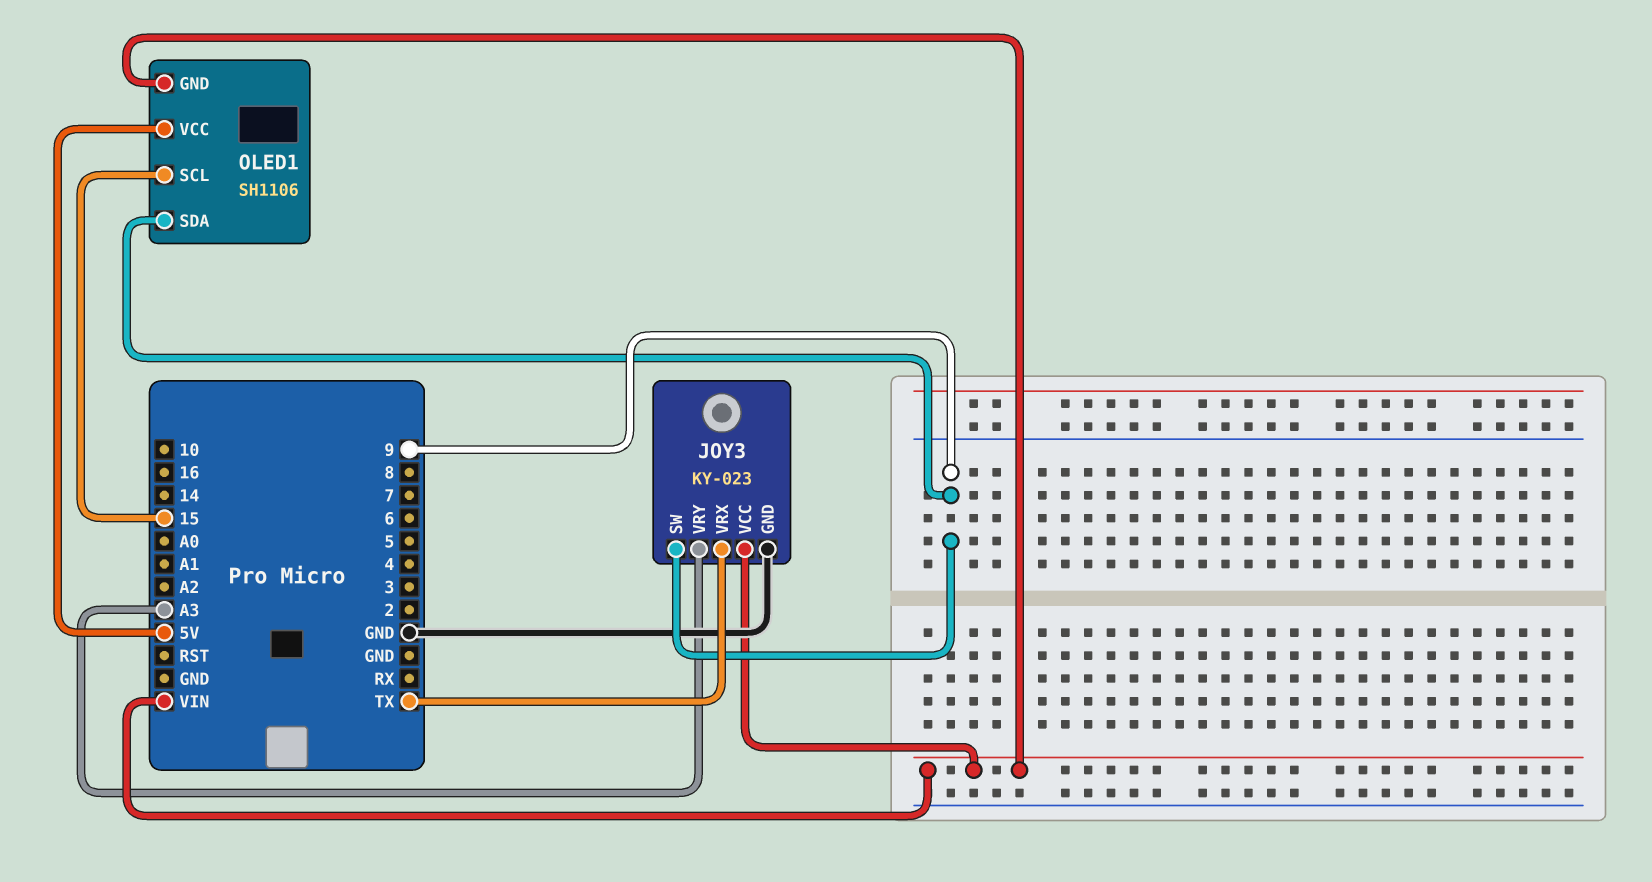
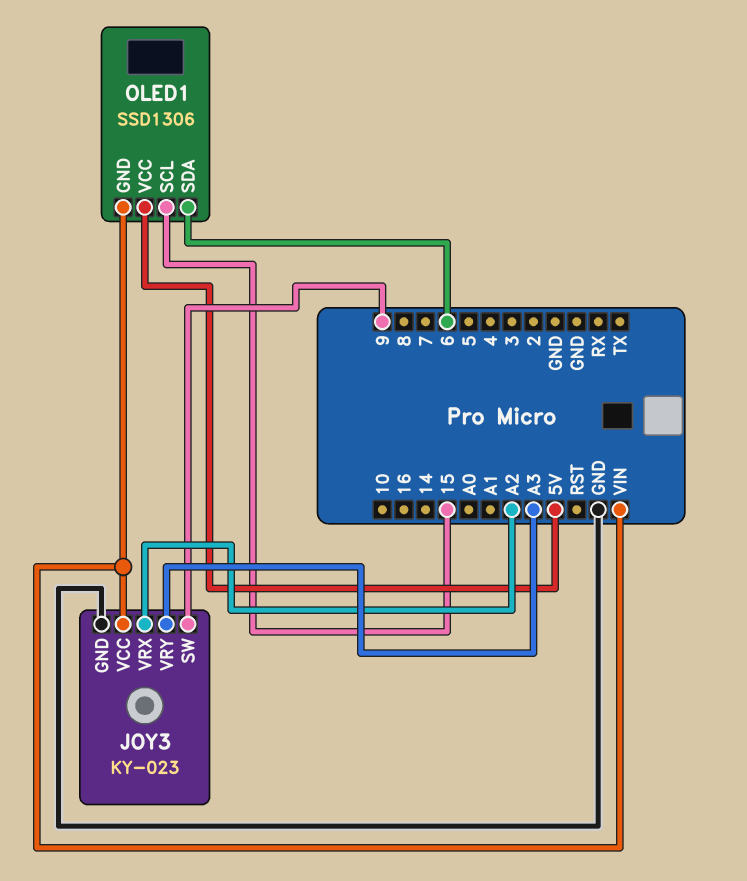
JOY3 pin VRX: TX -> A2
OLED1: SH1106 -> SSD1306
OLED1 pin SDA: 9 -> 6

